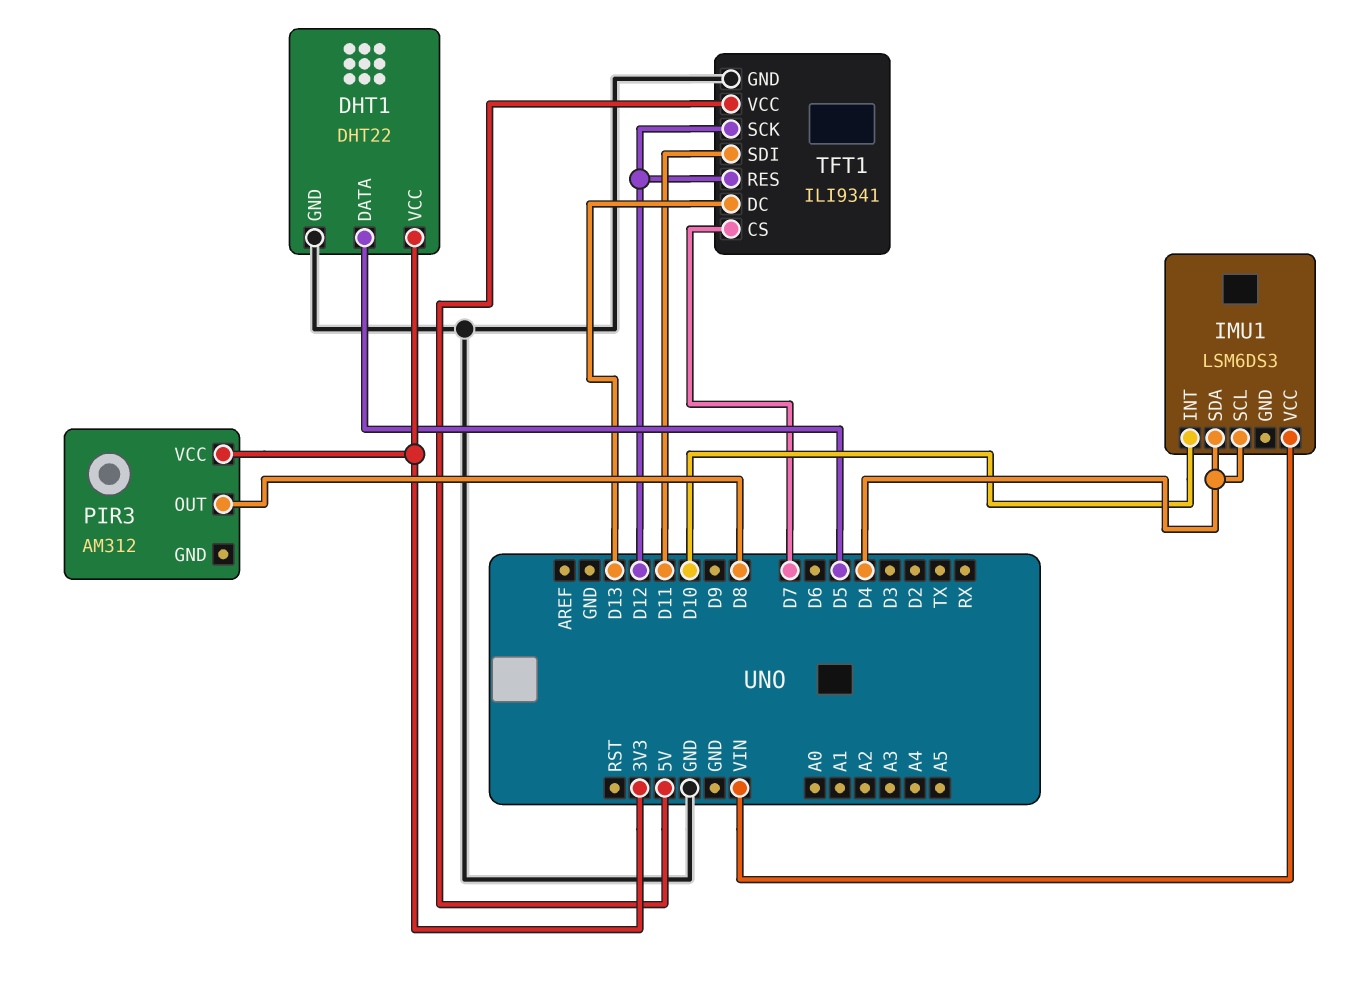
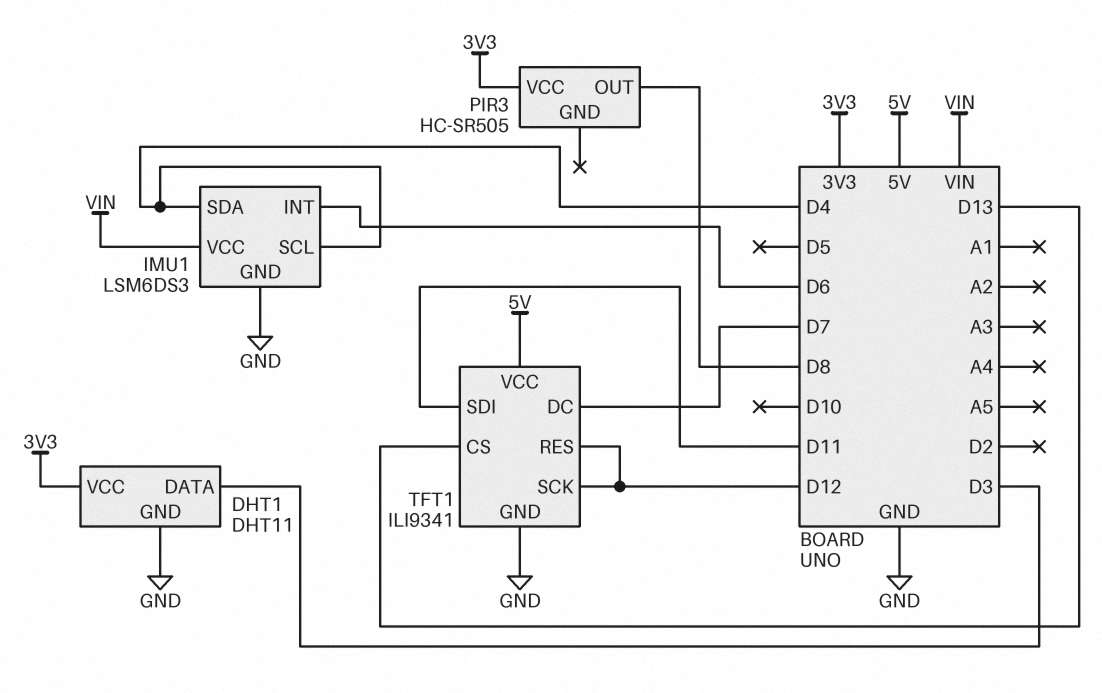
DHT1: DHT22 -> DHT11
DHT1 pin DATA: D5 -> D3
IMU1 pin GND: none -> GND
IMU1 pin INT: D10 -> D6
PIR3: AM312 -> HC-SR505
TFT1 pin CS: D7 -> D13
TFT1 pin DC: D13 -> D7

